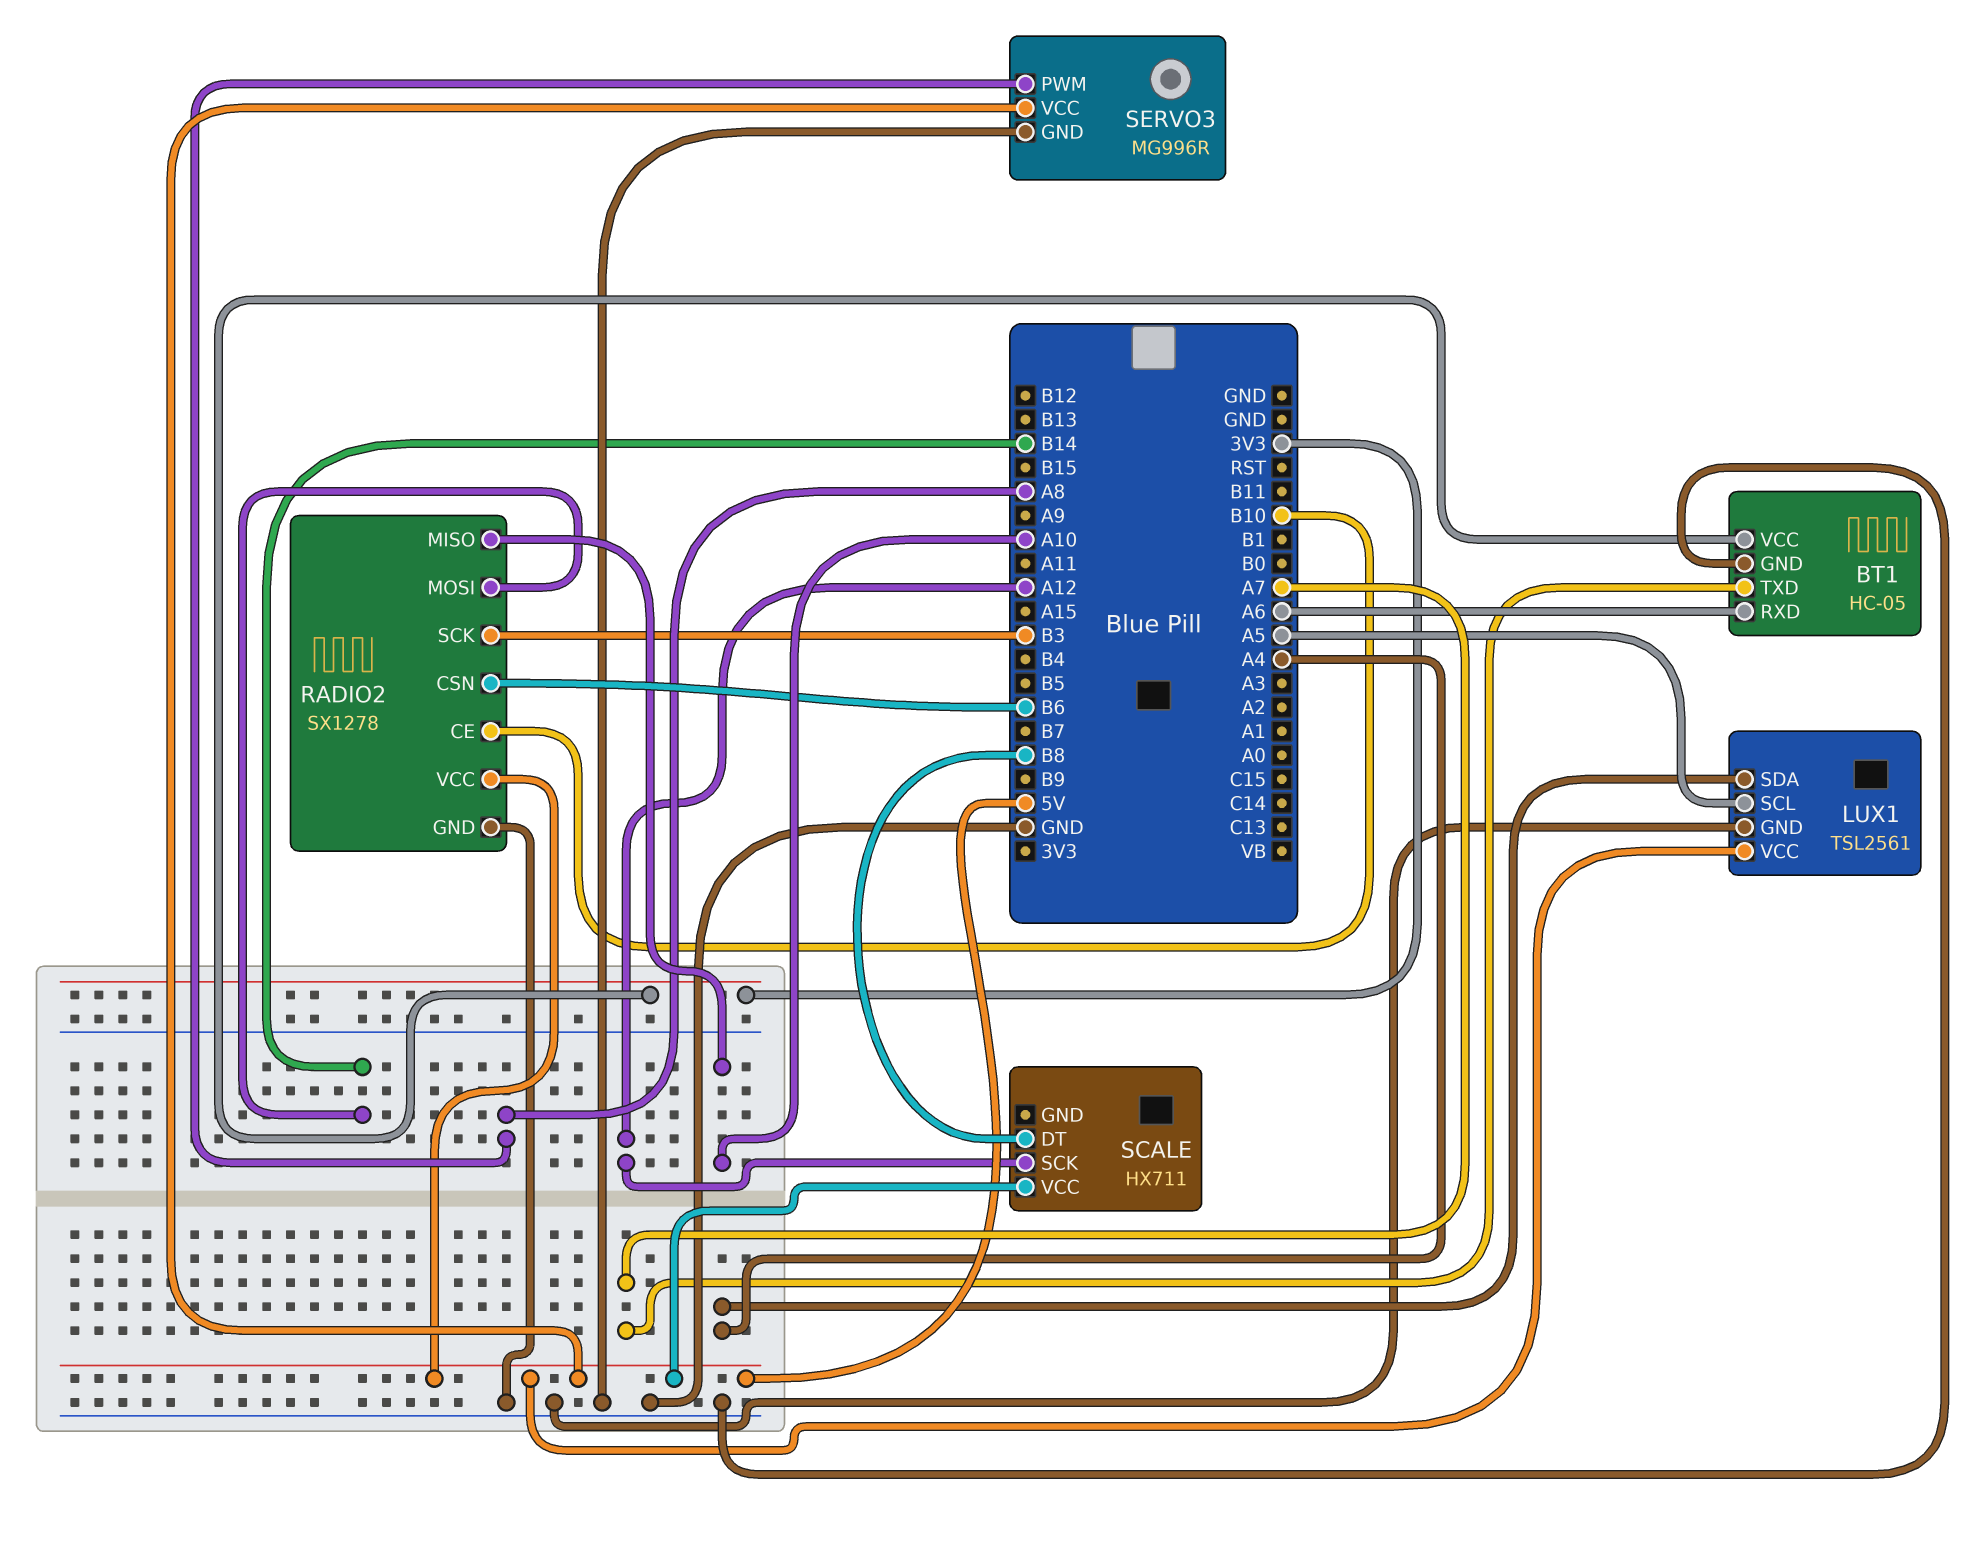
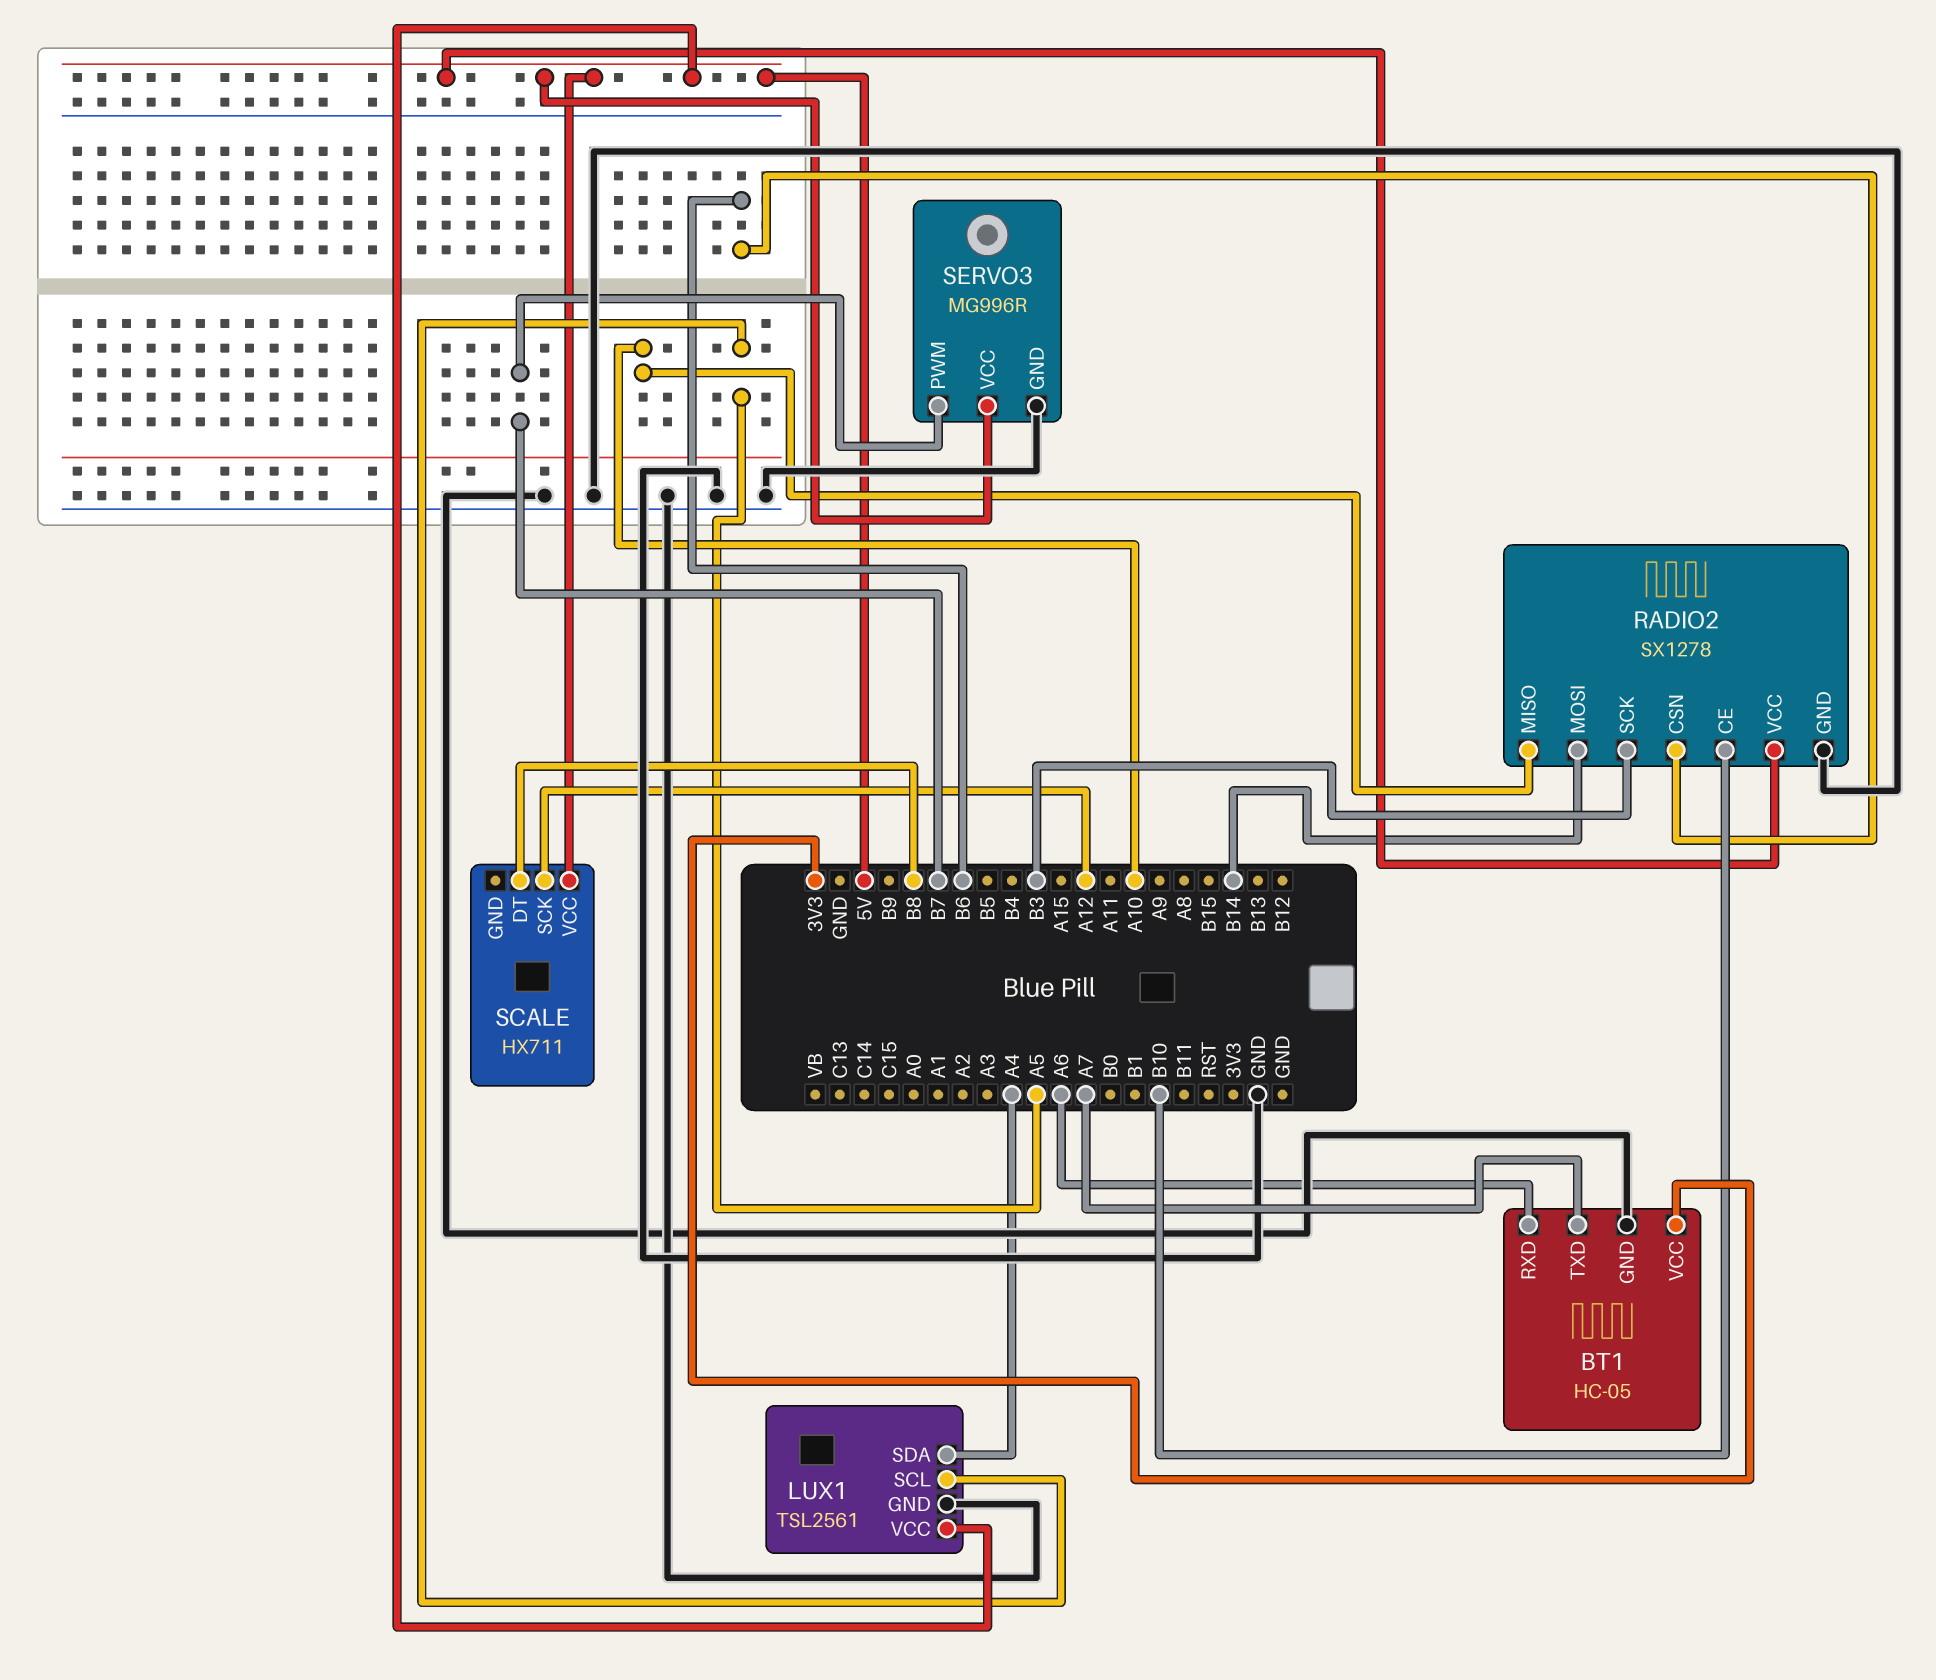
SERVO3 pin PWM: A8 -> B7

